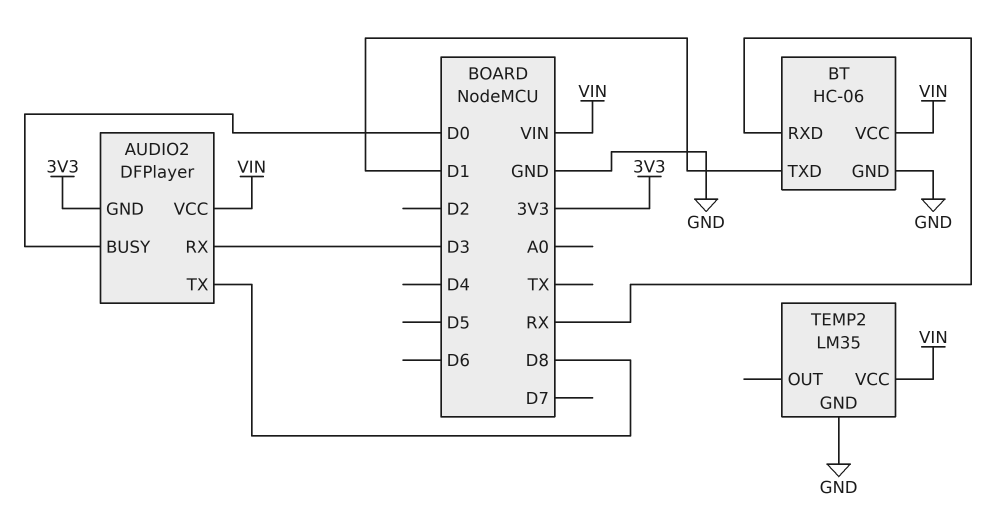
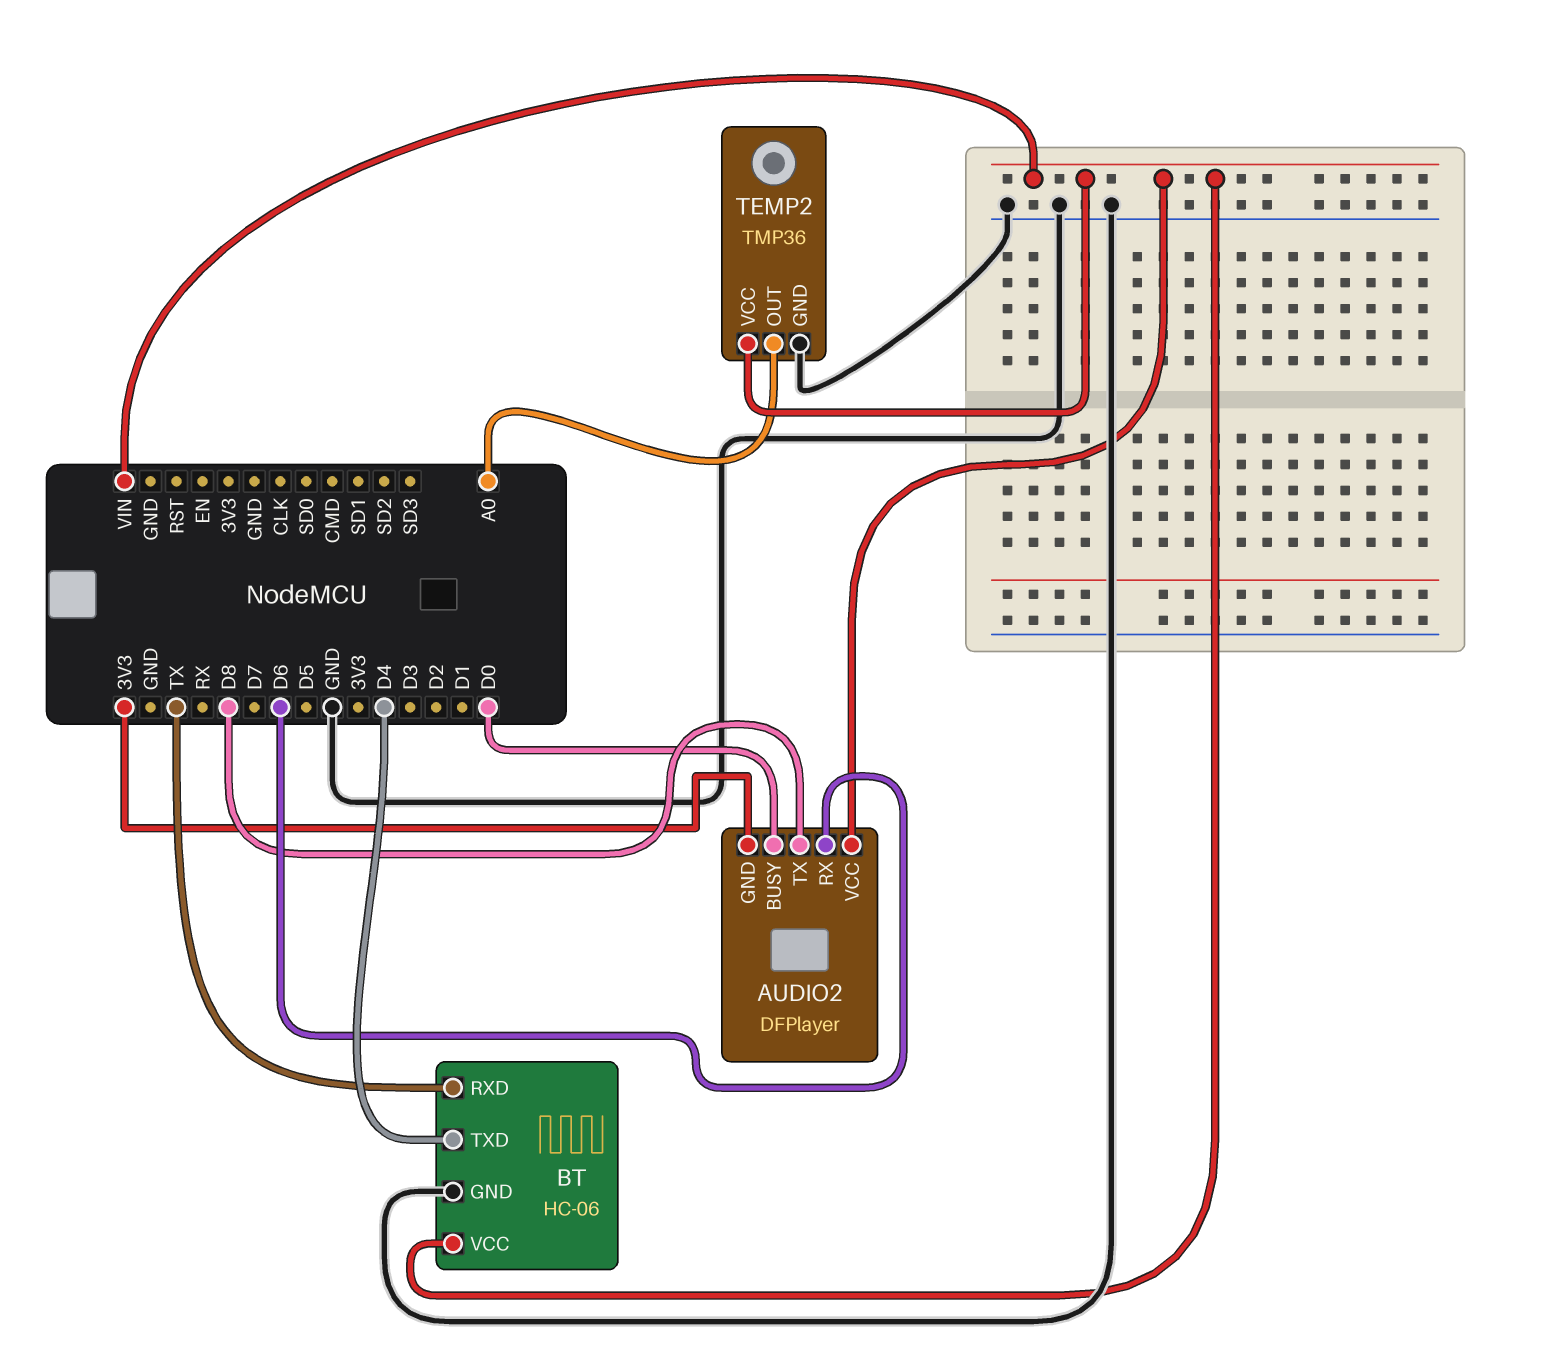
AUDIO2 pin RX: D3 -> D6
BT pin RXD: RX -> TX
BT pin TXD: D1 -> D4
TEMP2: LM35 -> TMP36
TEMP2 pin OUT: none -> A0

